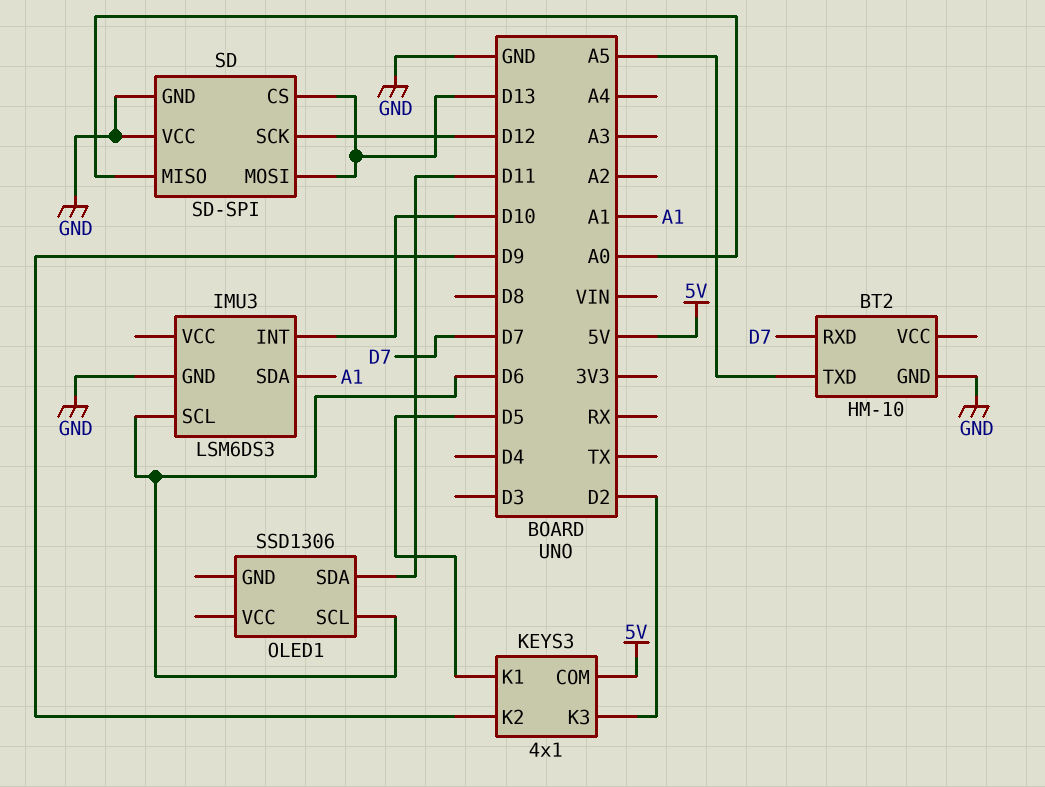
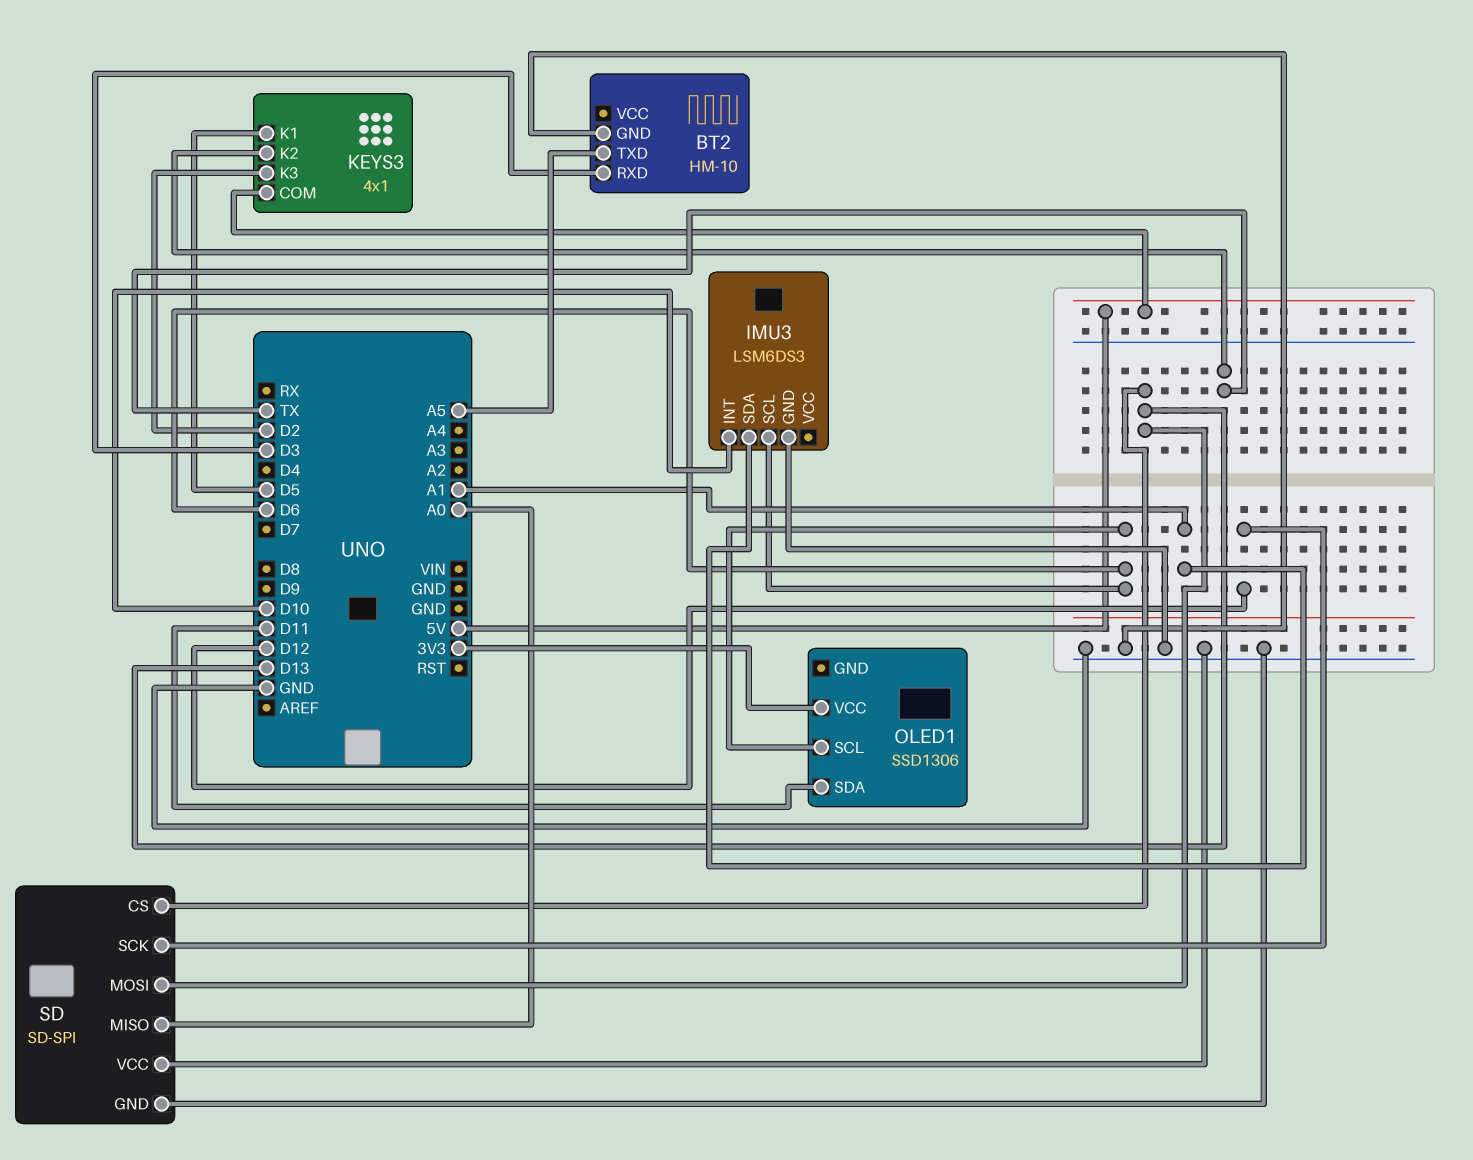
BT2 pin RXD: D7 -> D3
KEYS3 pin K2: D9 -> TX
OLED1 pin VCC: none -> 3V3

